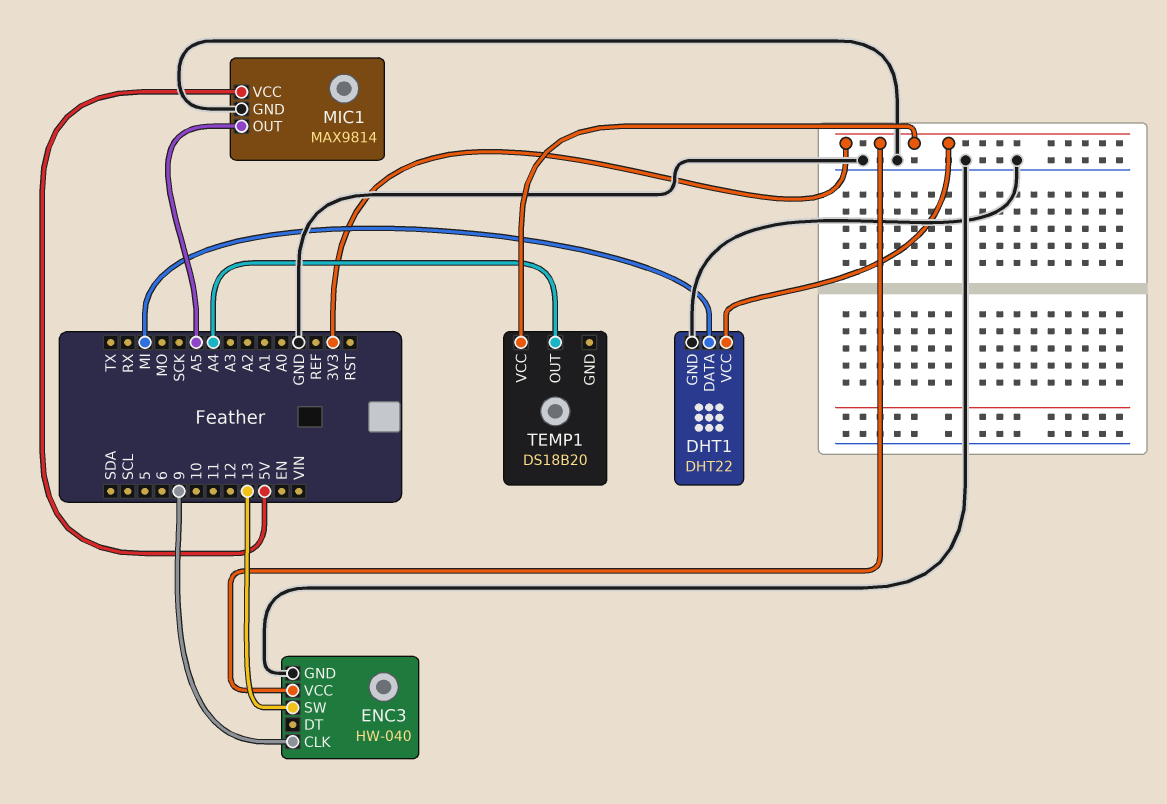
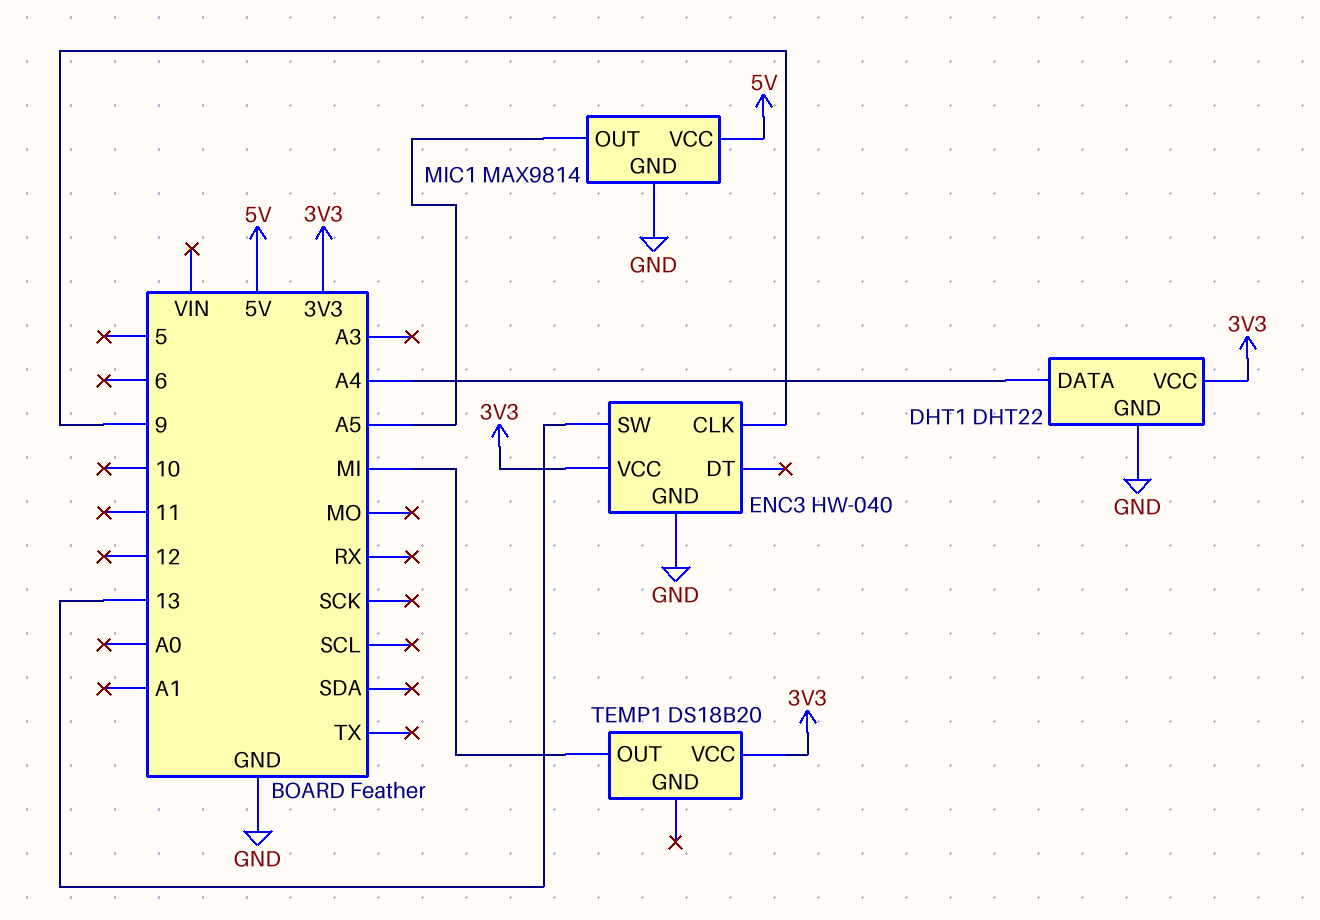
DHT1 pin DATA: MI -> A4
TEMP1 pin OUT: A4 -> MI

